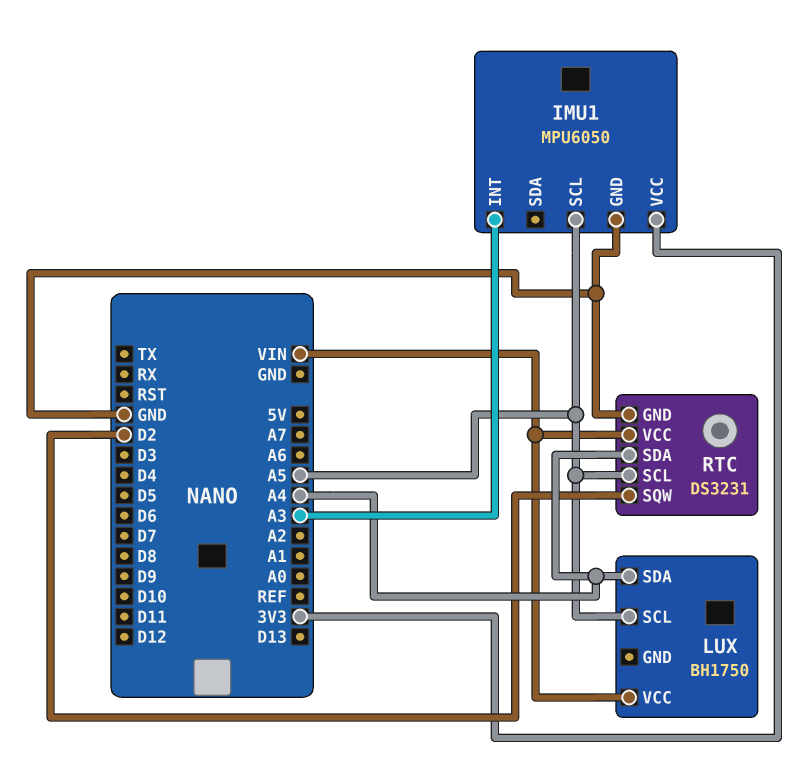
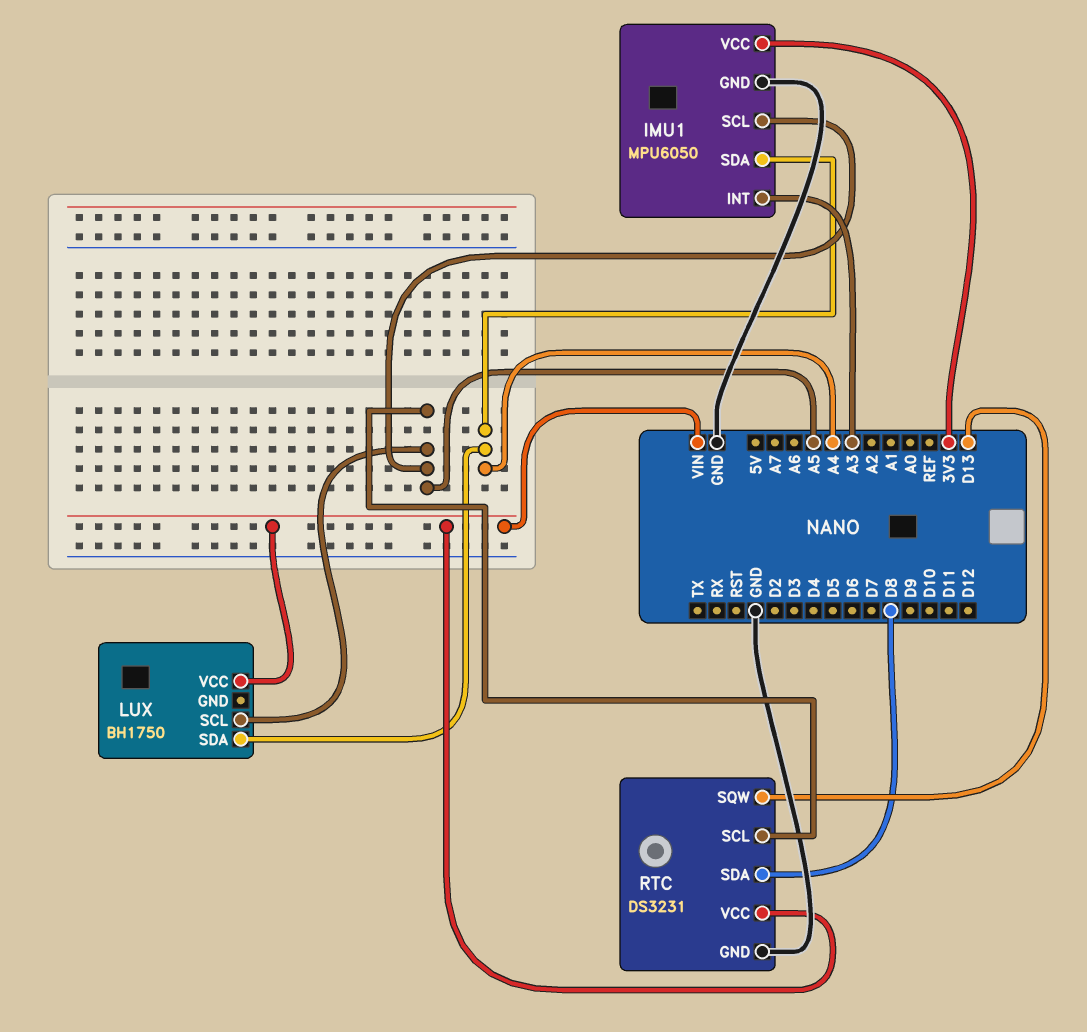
IMU1 pin SDA: none -> A4
RTC pin SDA: A4 -> D8
RTC pin SQW: D2 -> D13

